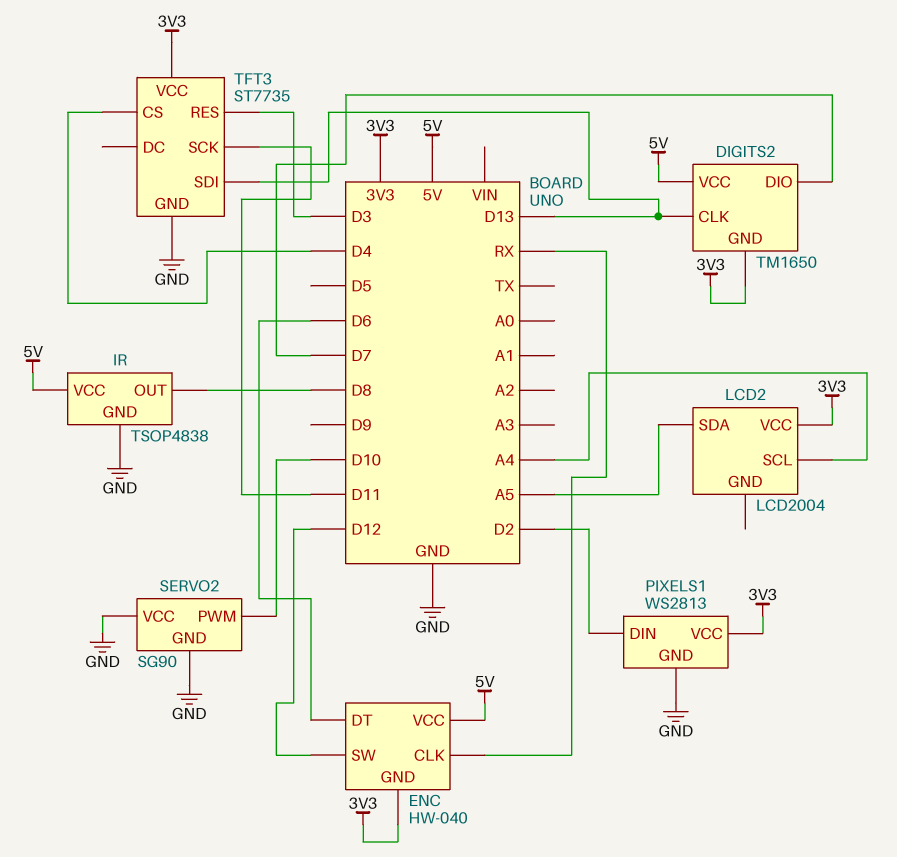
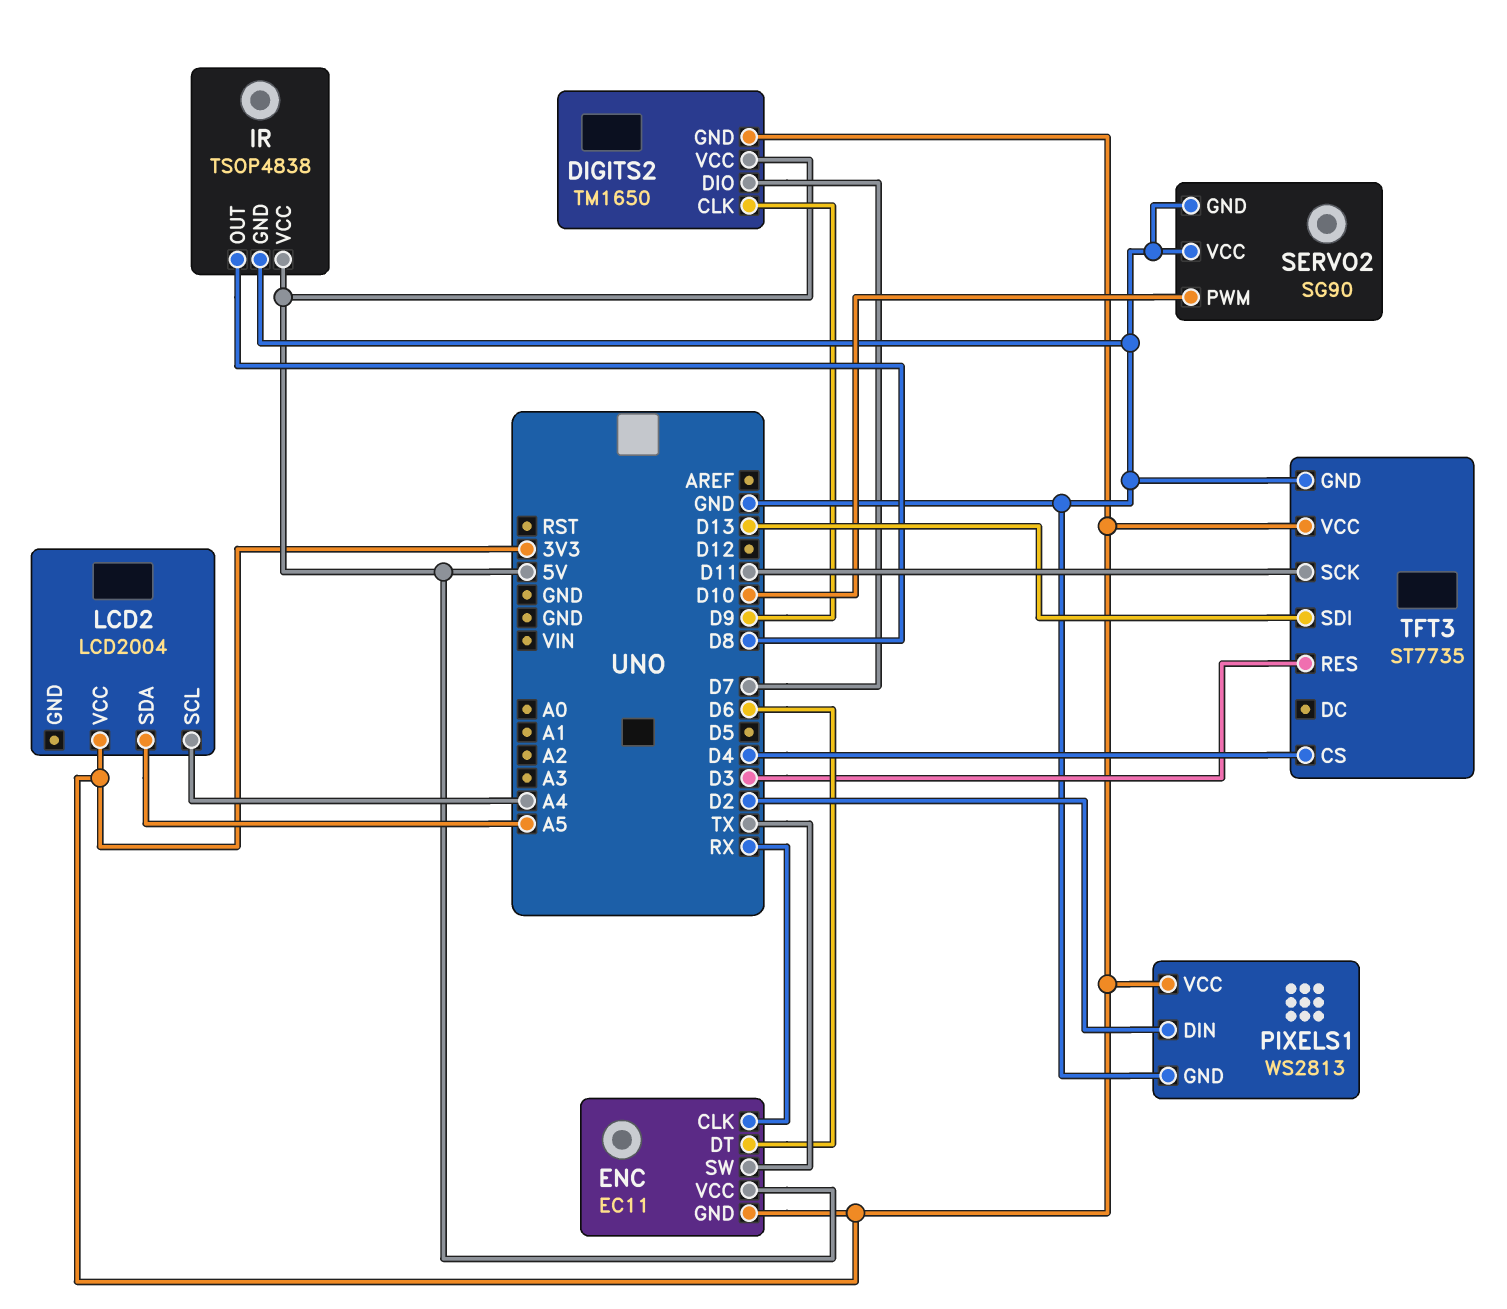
DIGITS2 pin CLK: D13 -> D9
ENC: HW-040 -> EC11
ENC pin SW: D12 -> TX

